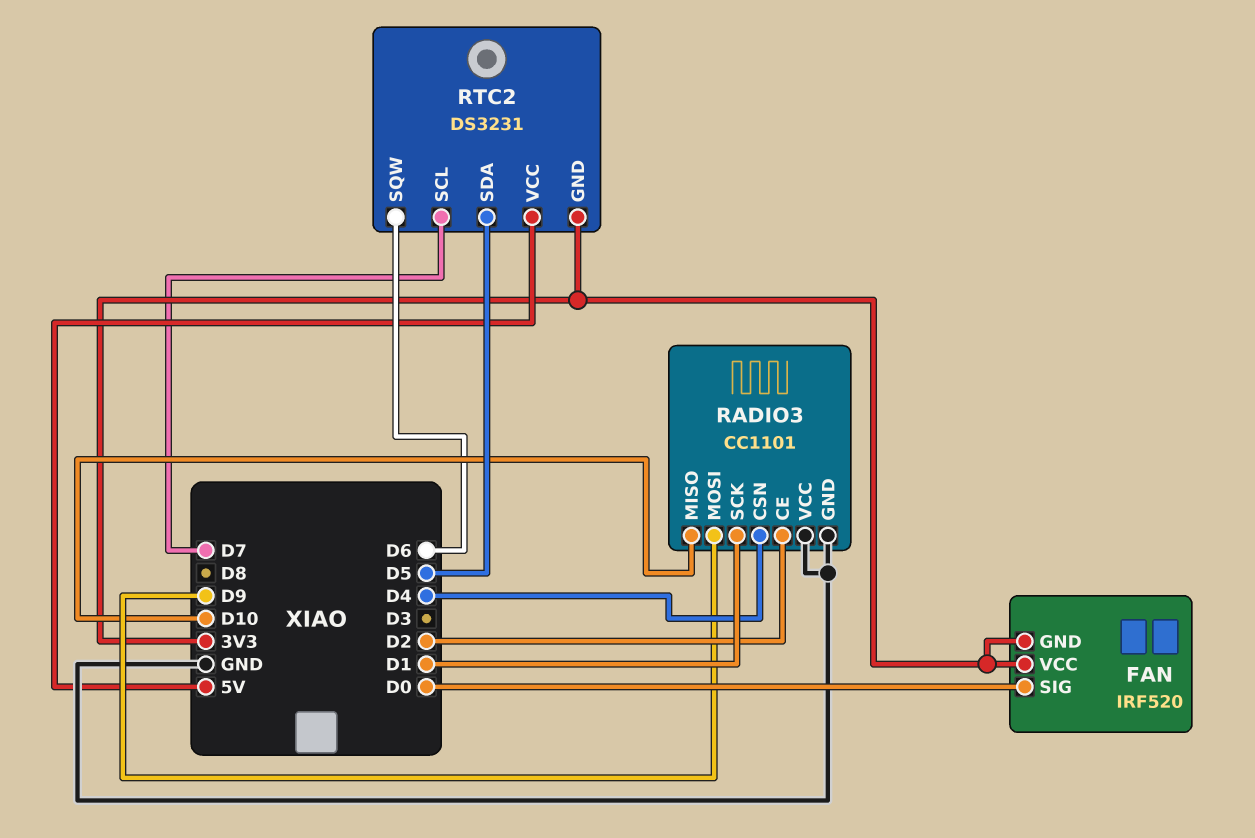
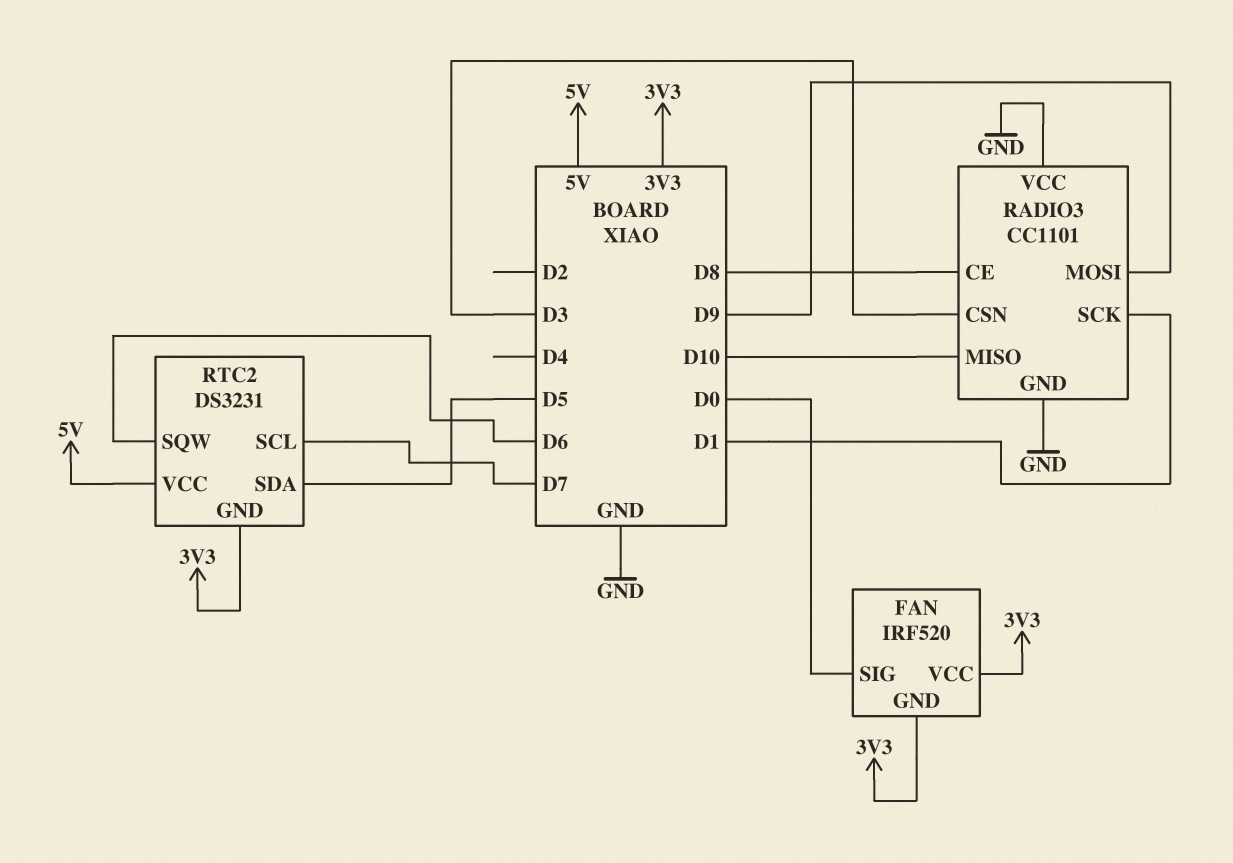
RADIO3 pin CE: D2 -> D8
RADIO3 pin CSN: D4 -> D3

